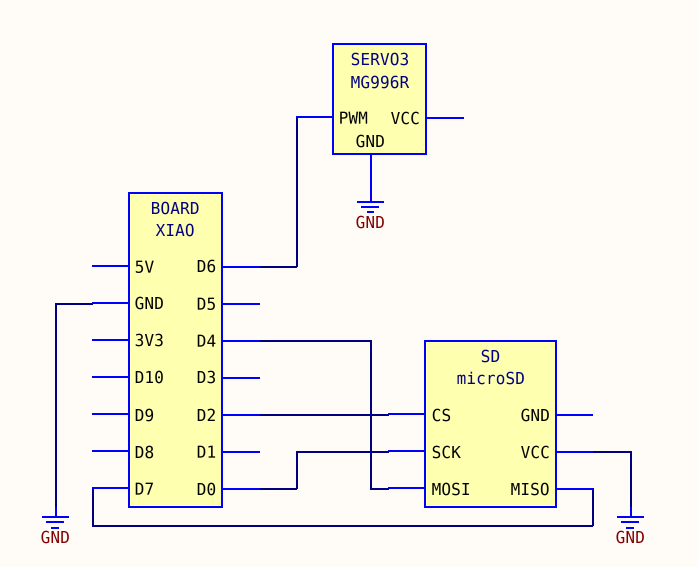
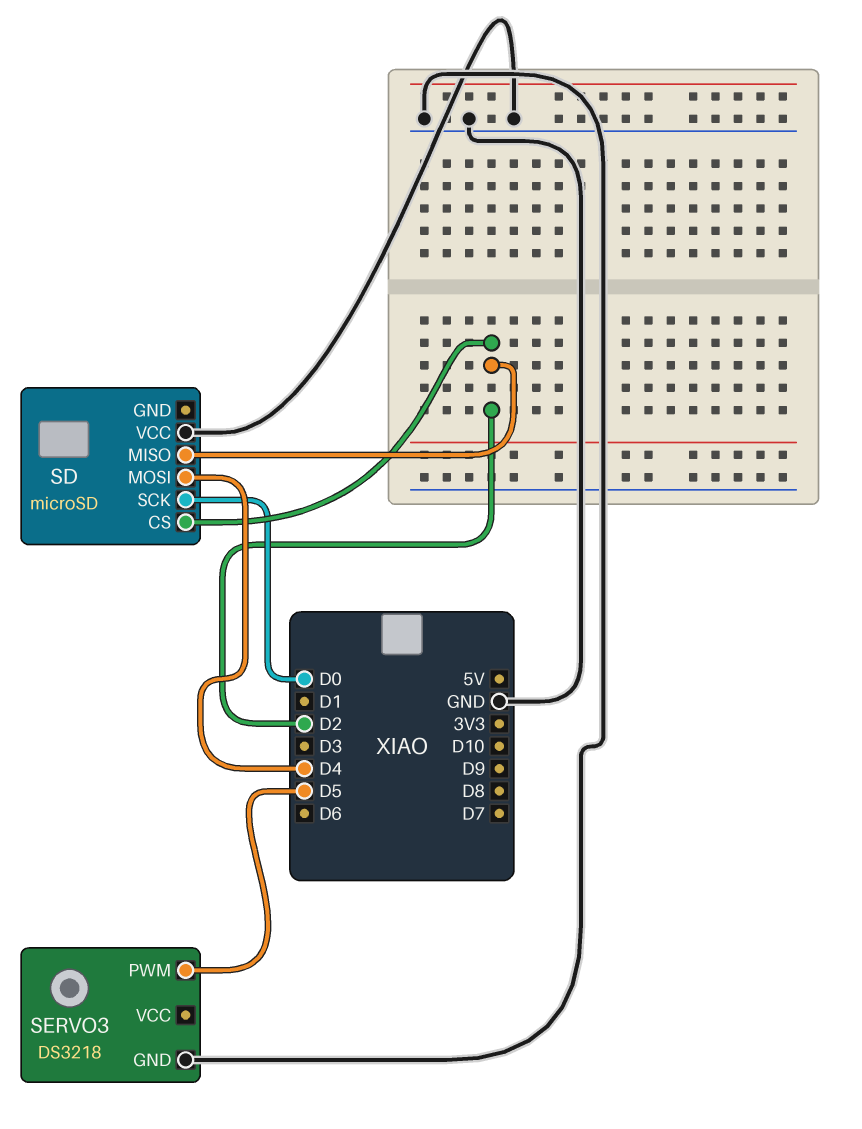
SD pin MISO: D7 -> D2
SERVO3: MG996R -> DS3218
SERVO3 pin PWM: D6 -> D5

